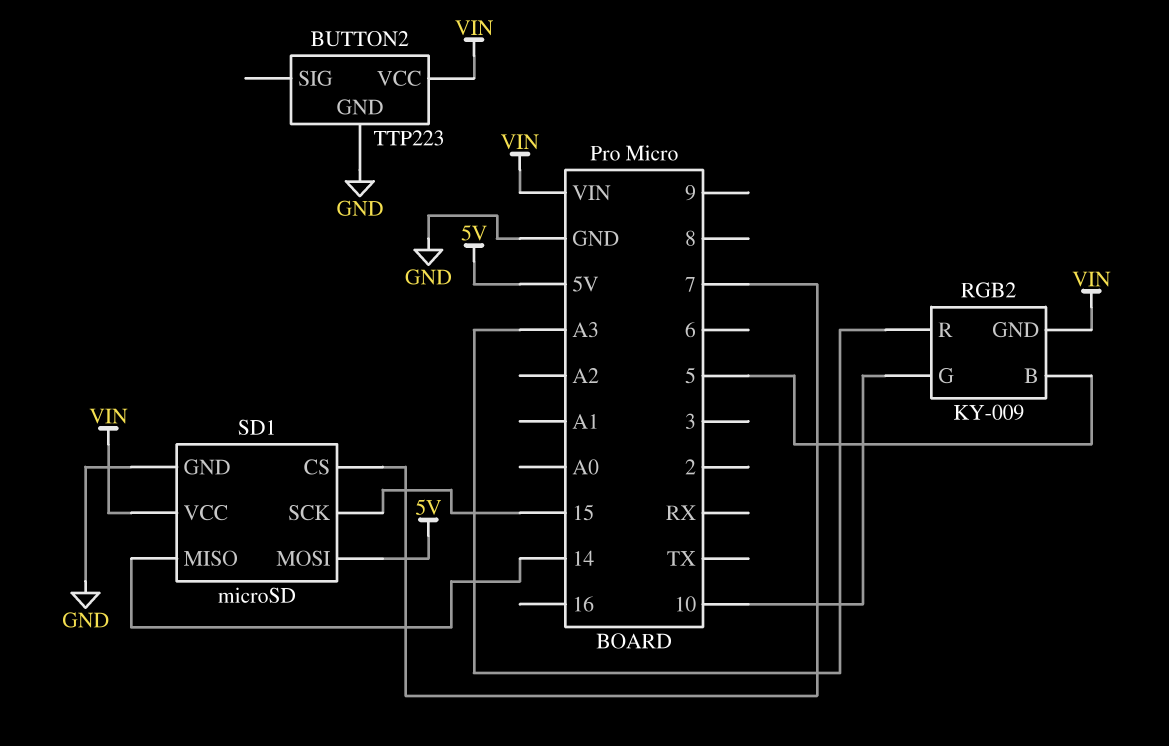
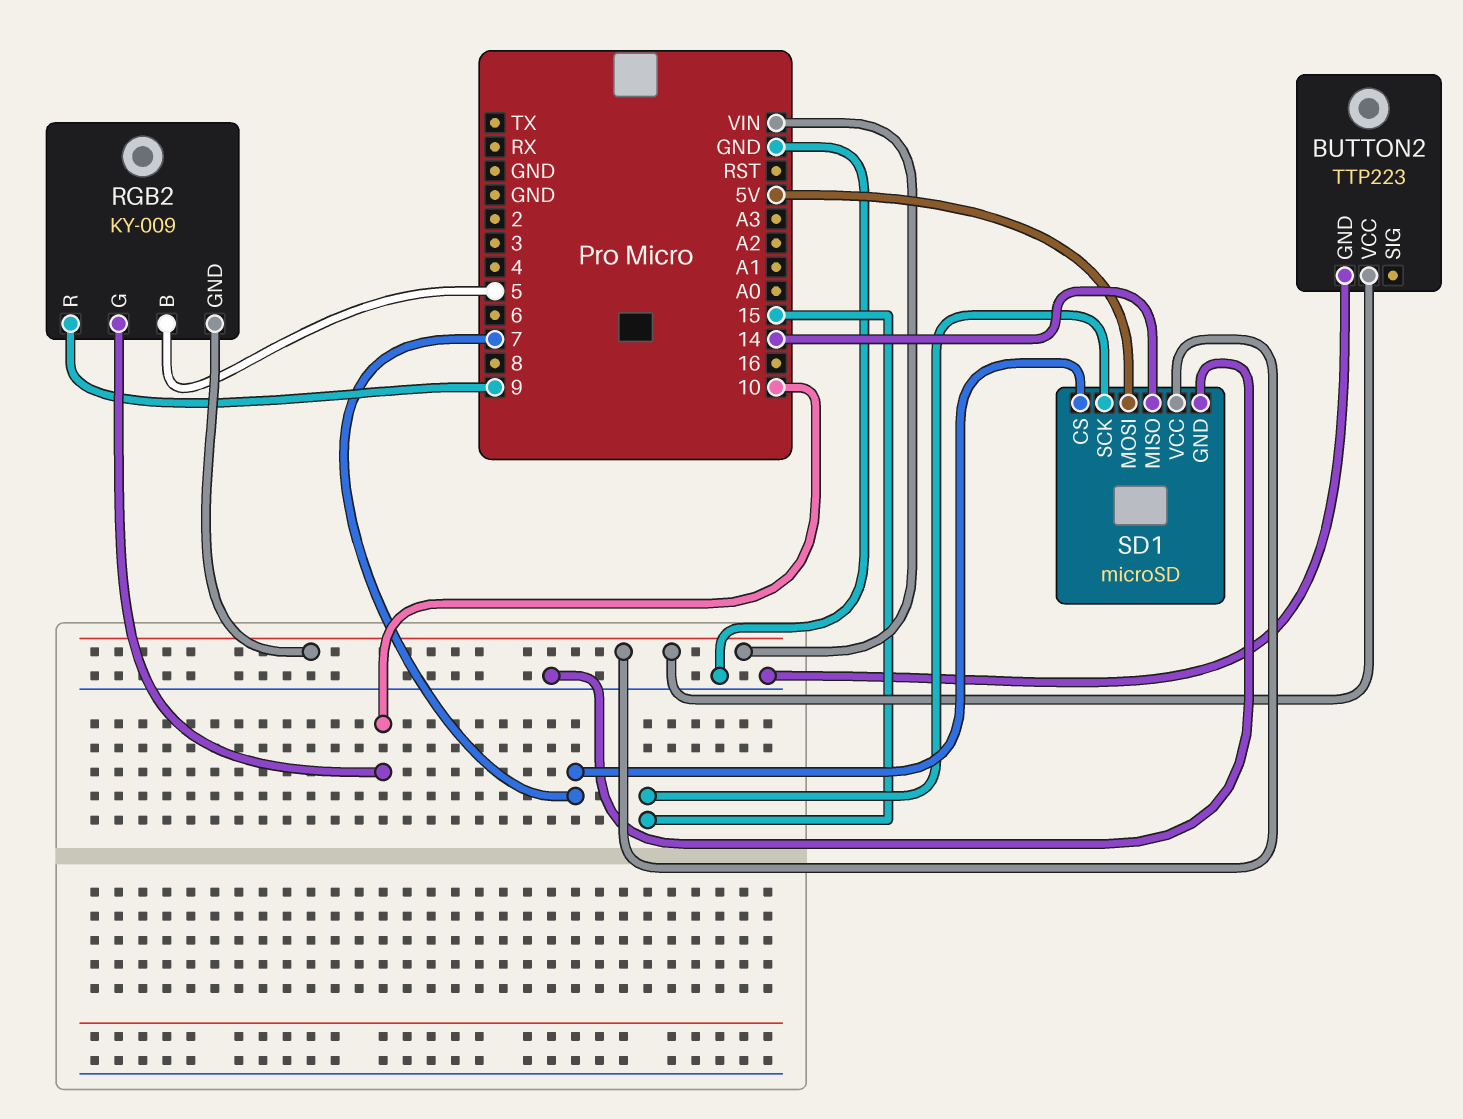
RGB2 pin R: A3 -> 9

